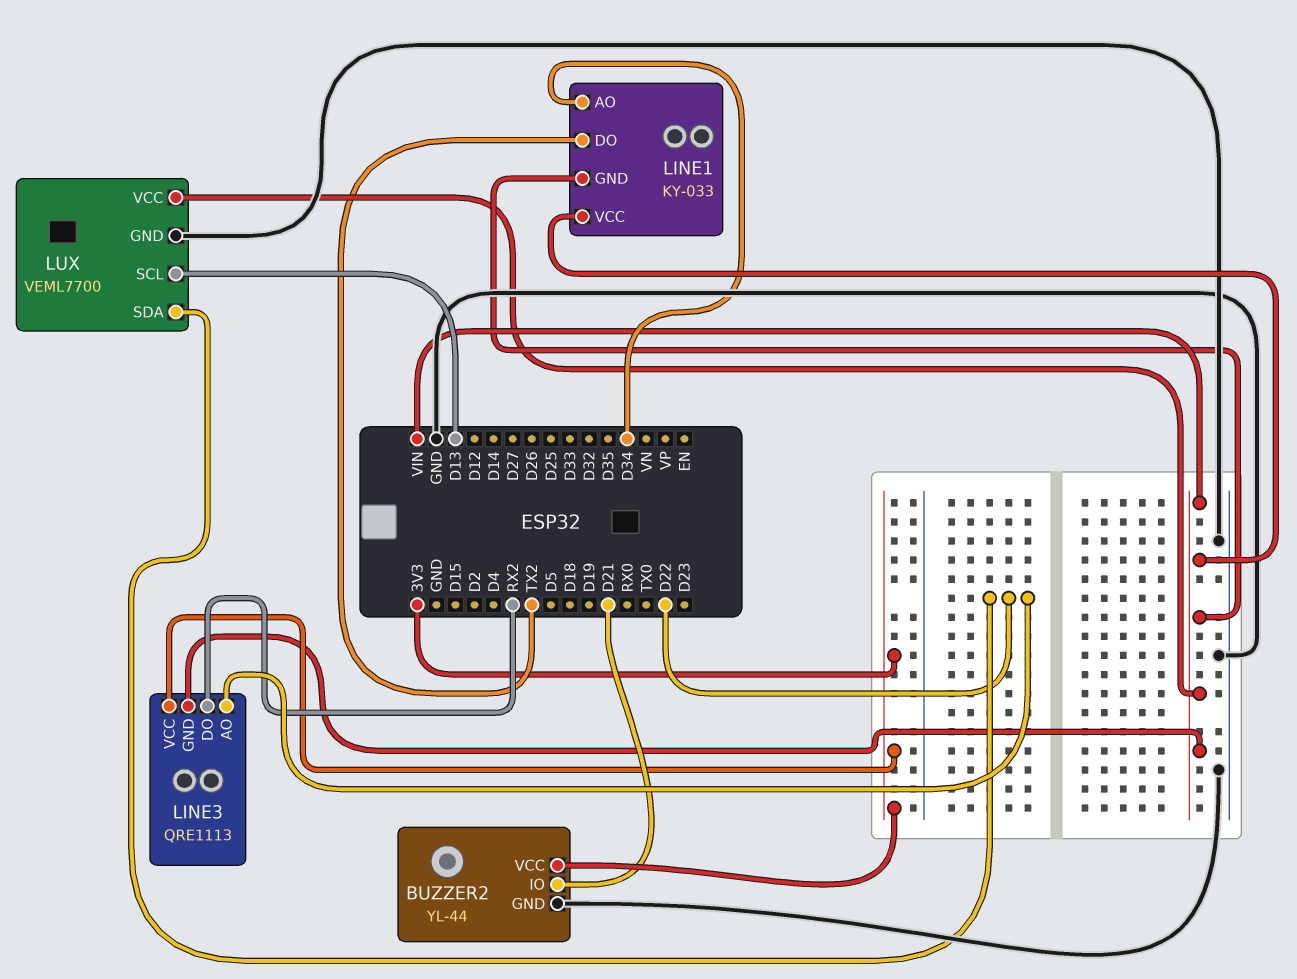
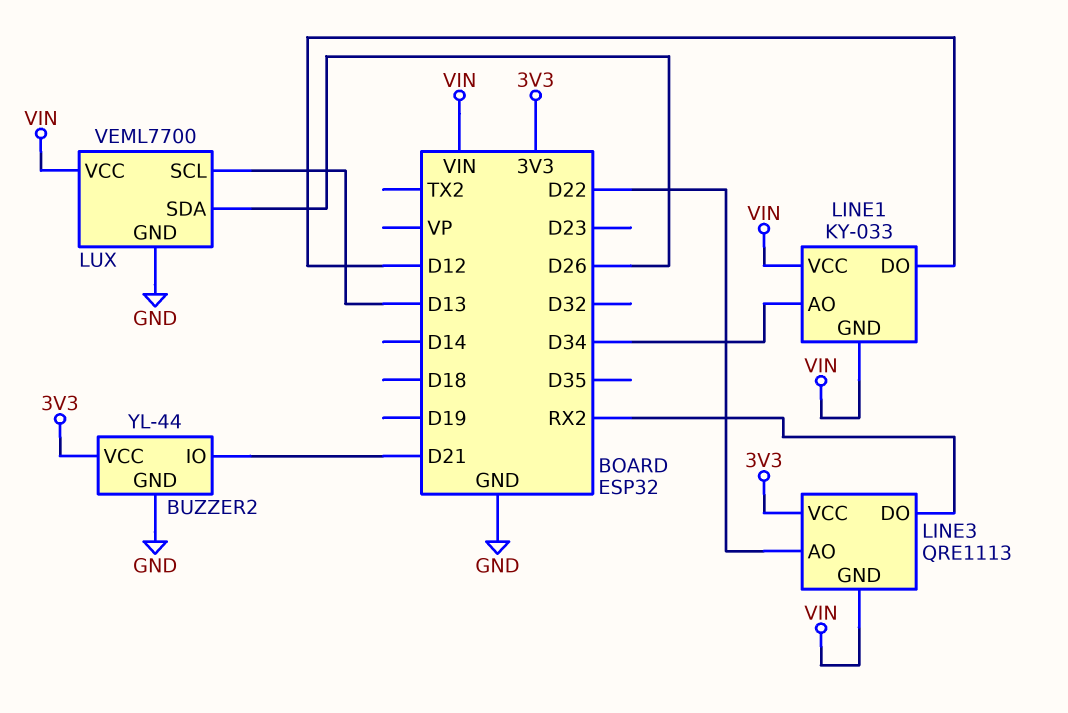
LINE1 pin DO: TX2 -> D12
LUX pin SDA: D22 -> D26

